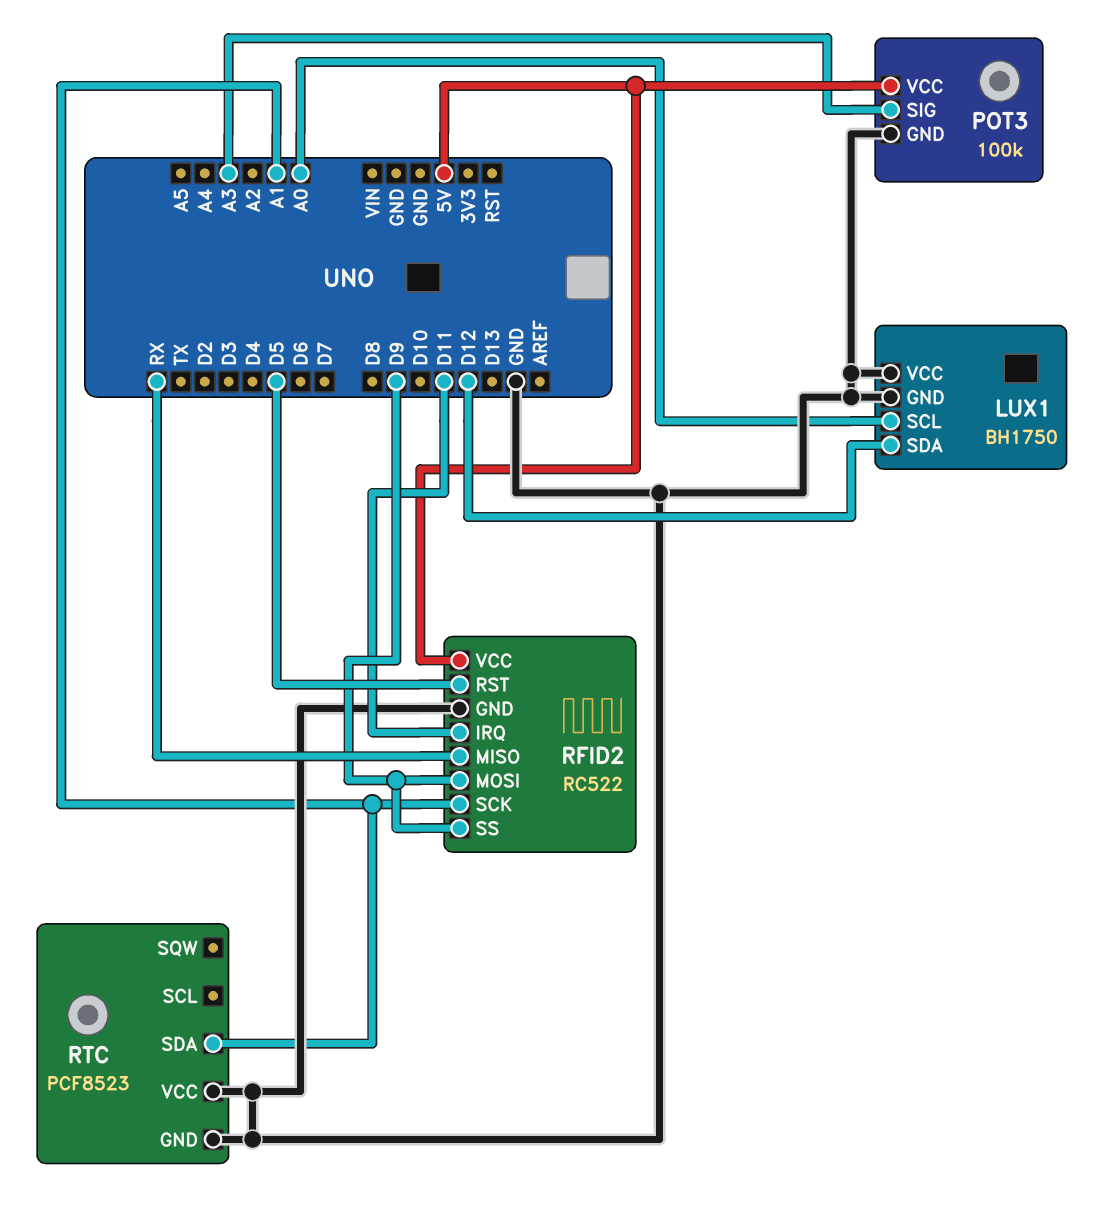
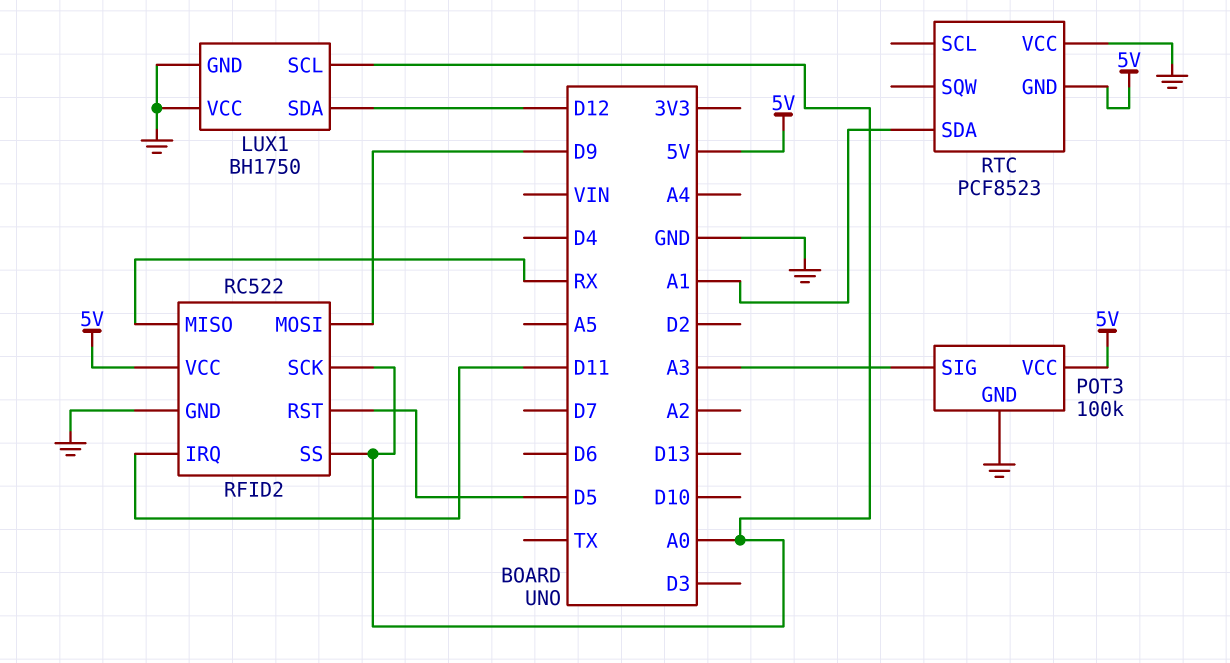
RFID2 pin SCK: A1 -> A0
RFID2 pin SS: D9 -> A0
RTC pin GND: GND -> 5V

